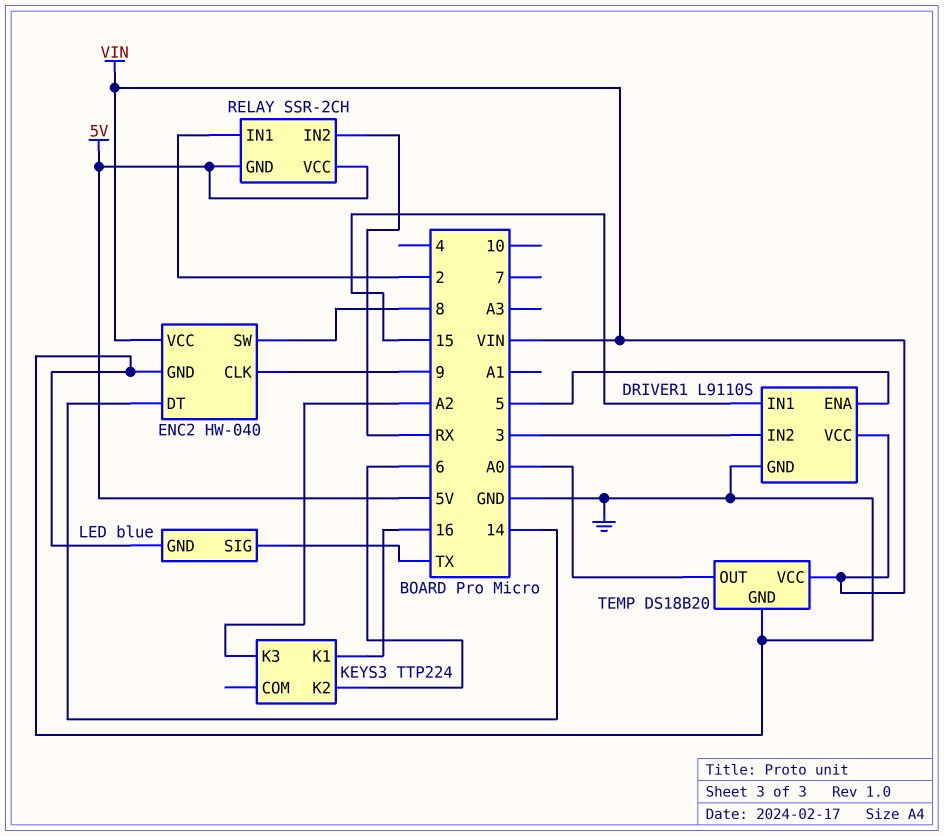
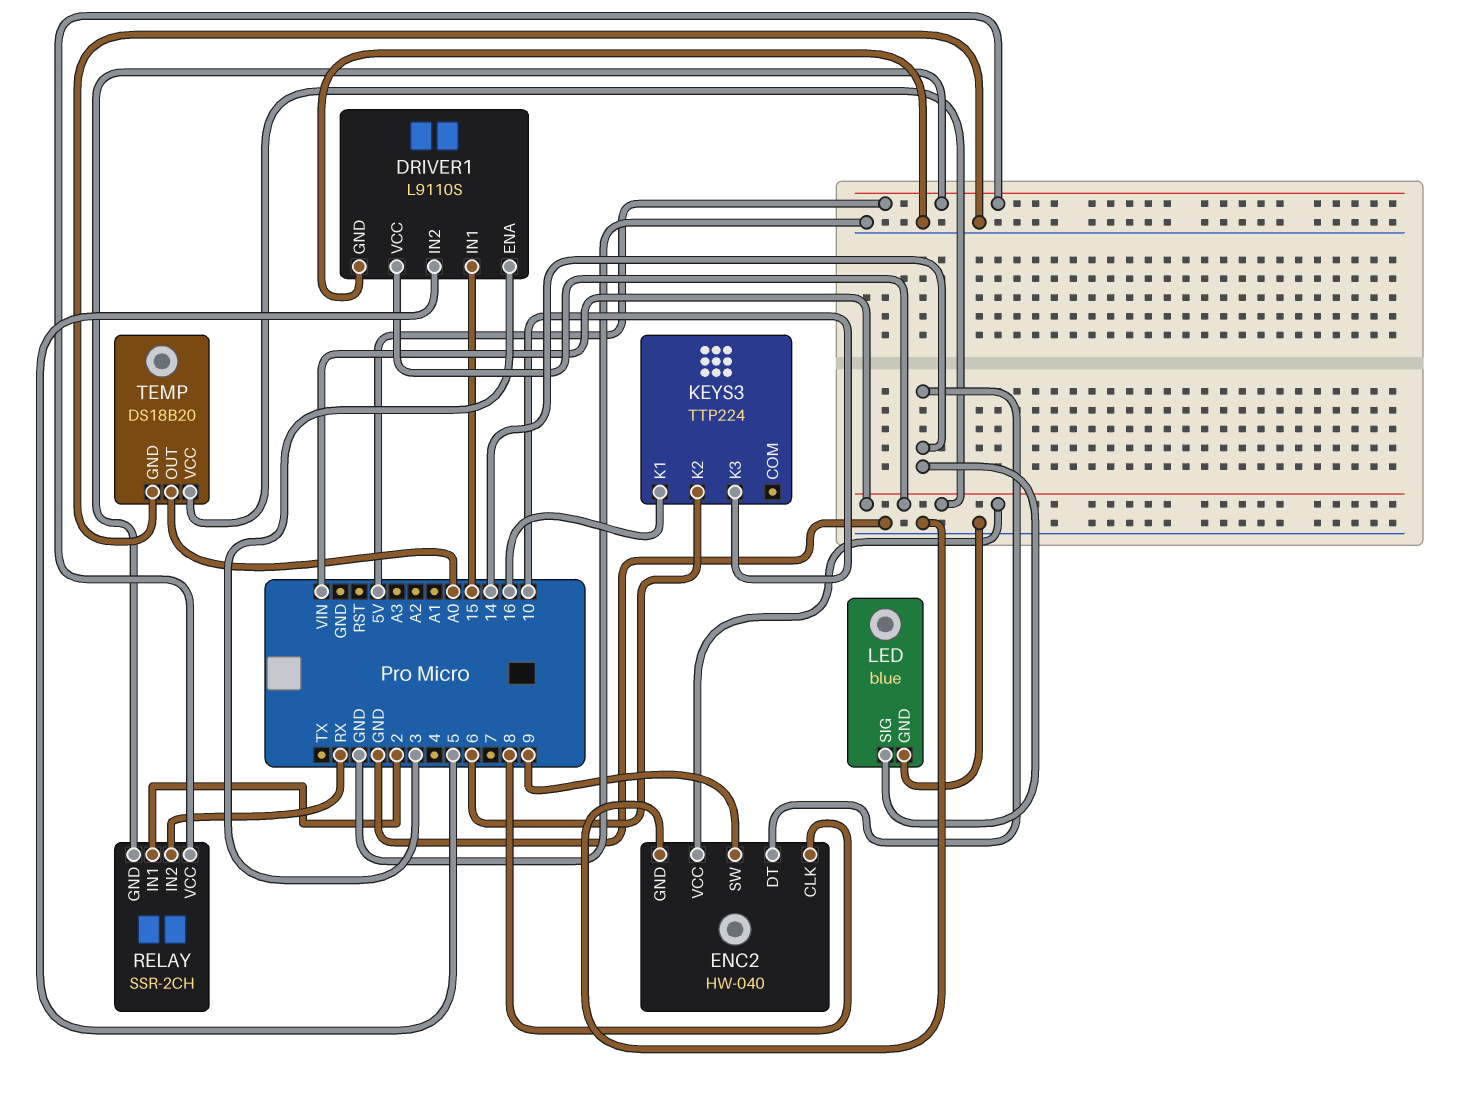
DRIVER1 pin ENA: 5 -> 3
DRIVER1 pin IN2: 3 -> 5
ENC2 pin CLK: 9 -> 8
ENC2 pin SW: 8 -> 9
KEYS3 pin K3: A2 -> 10
LED pin SIG: TX -> 14

